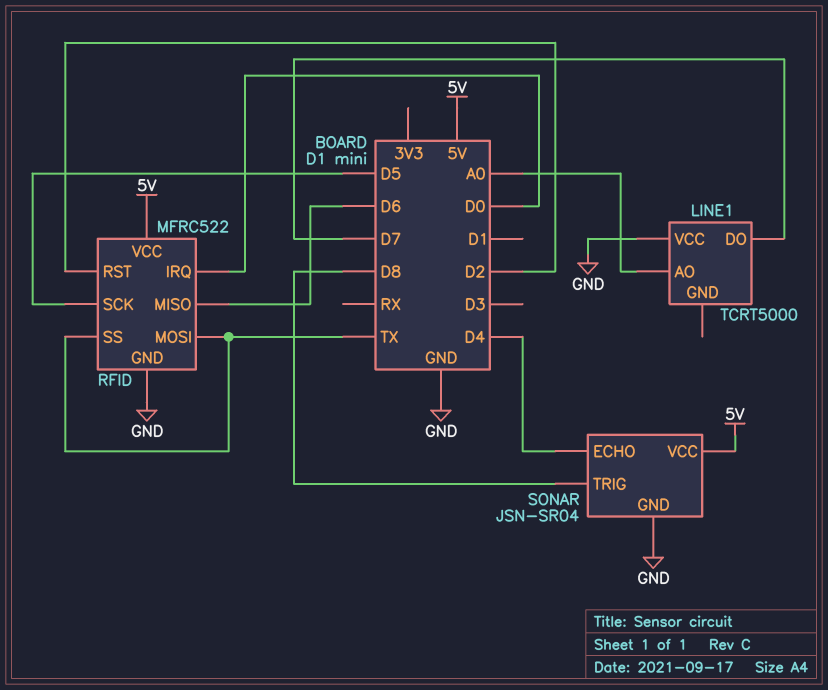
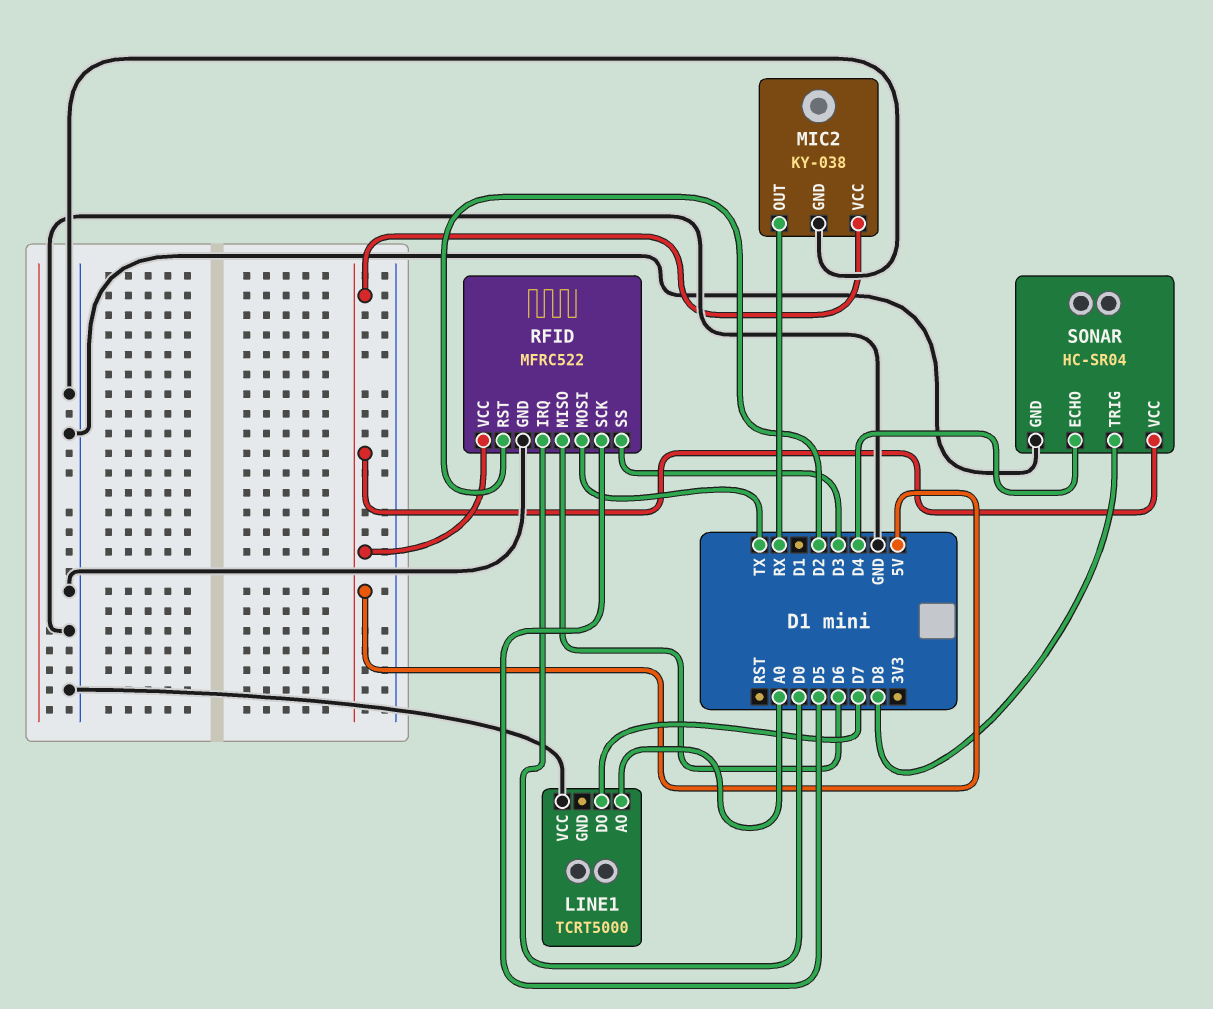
MIC2: none -> KY-038
MIC2 pin GND: none -> GND
MIC2 pin OUT: none -> RX
MIC2 pin VCC: none -> 5V
RFID pin SS: TX -> D3
SONAR: JSN-SR04 -> HC-SR04

